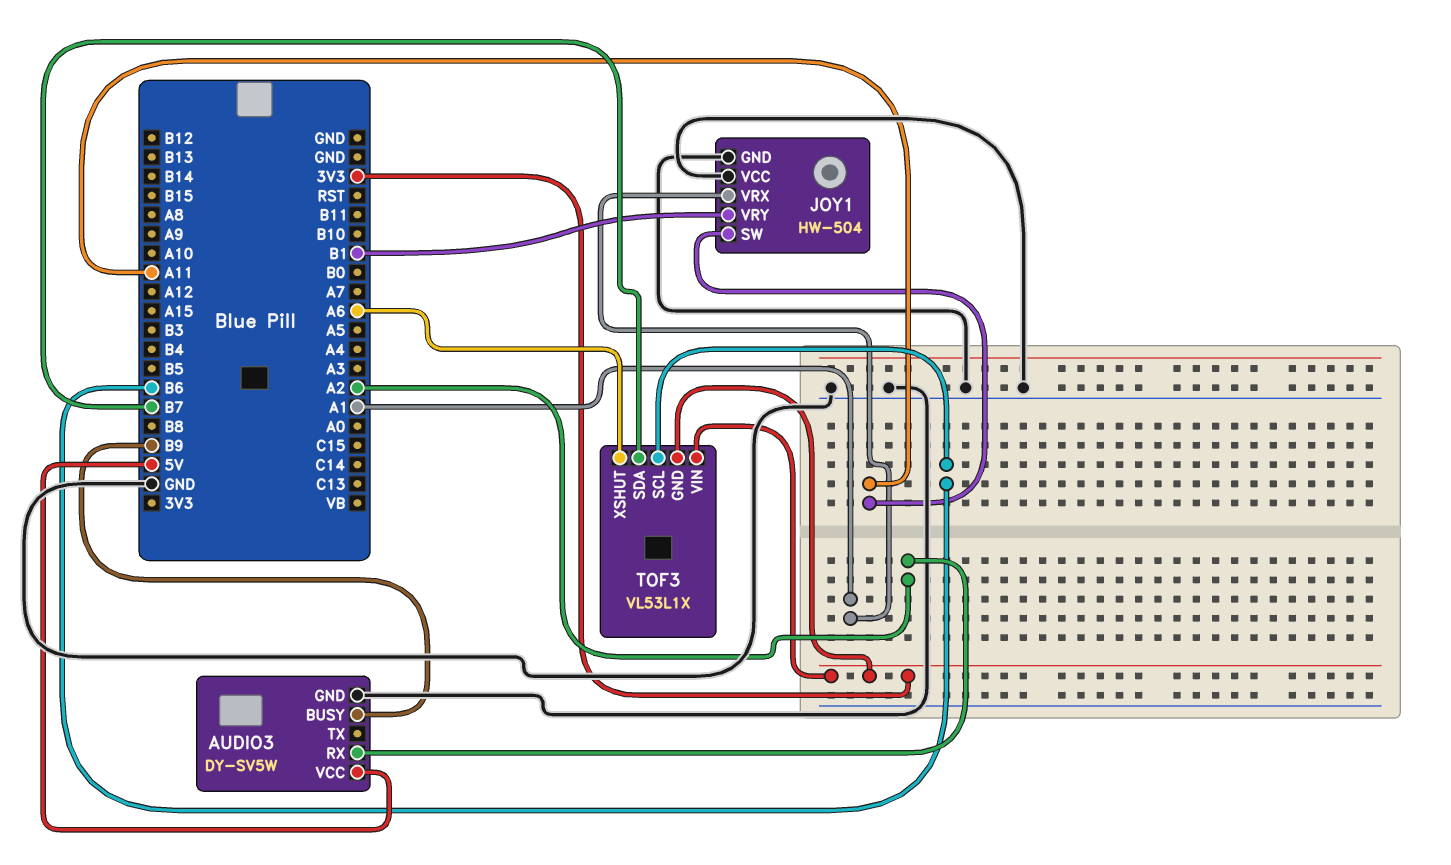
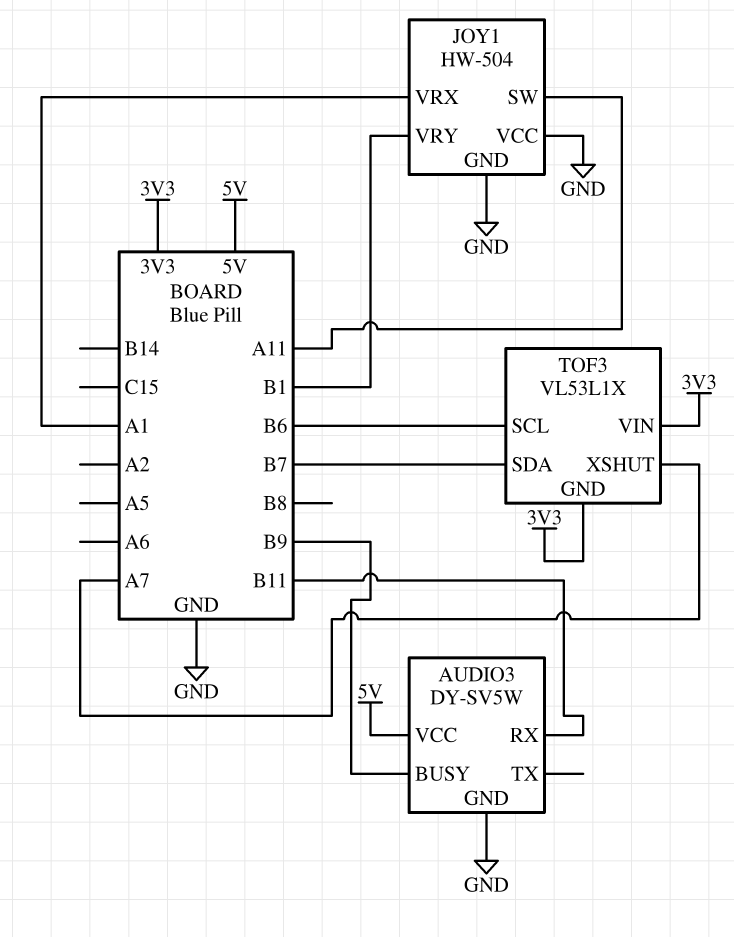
AUDIO3 pin RX: A2 -> B11
TOF3 pin XSHUT: A6 -> A7

